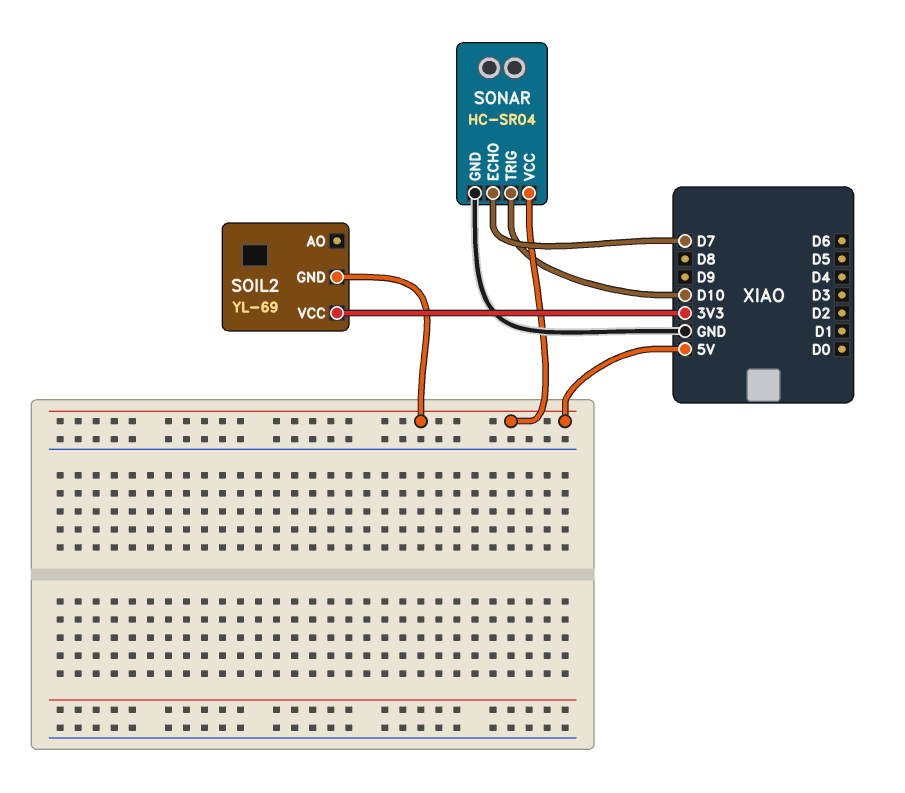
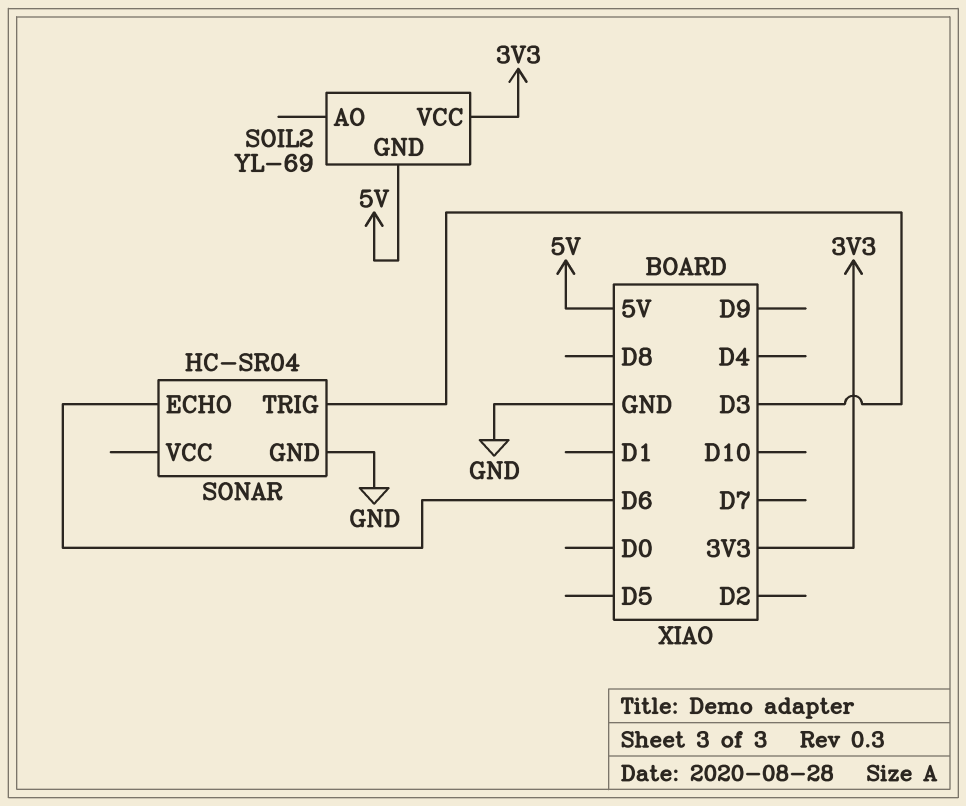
SONAR pin ECHO: D7 -> D6
SONAR pin TRIG: D10 -> D3
SONAR pin VCC: 5V -> none

